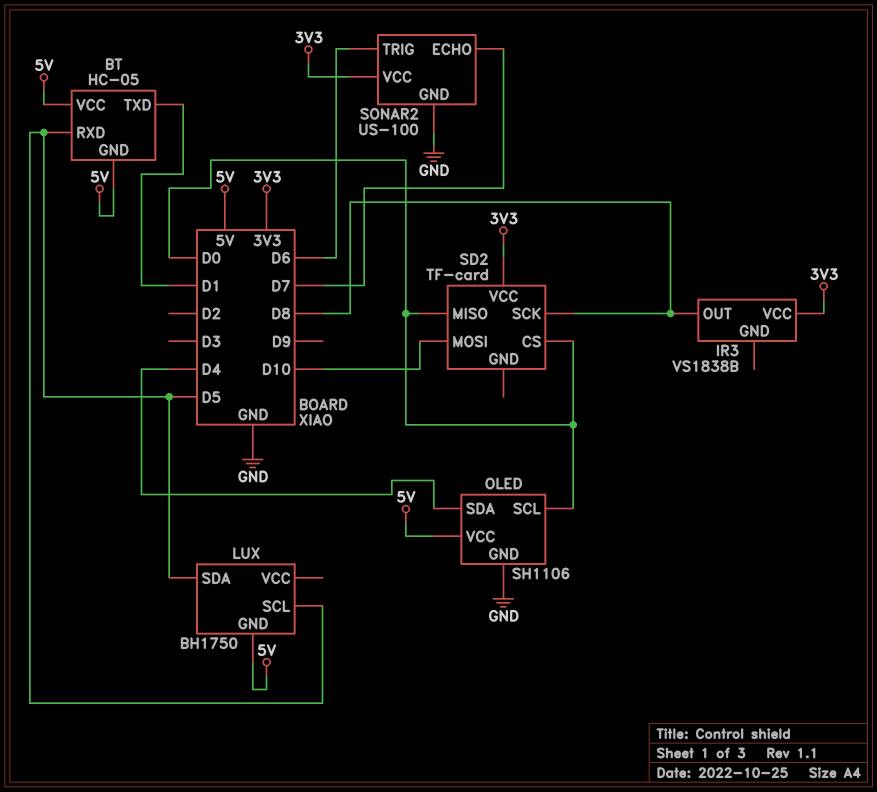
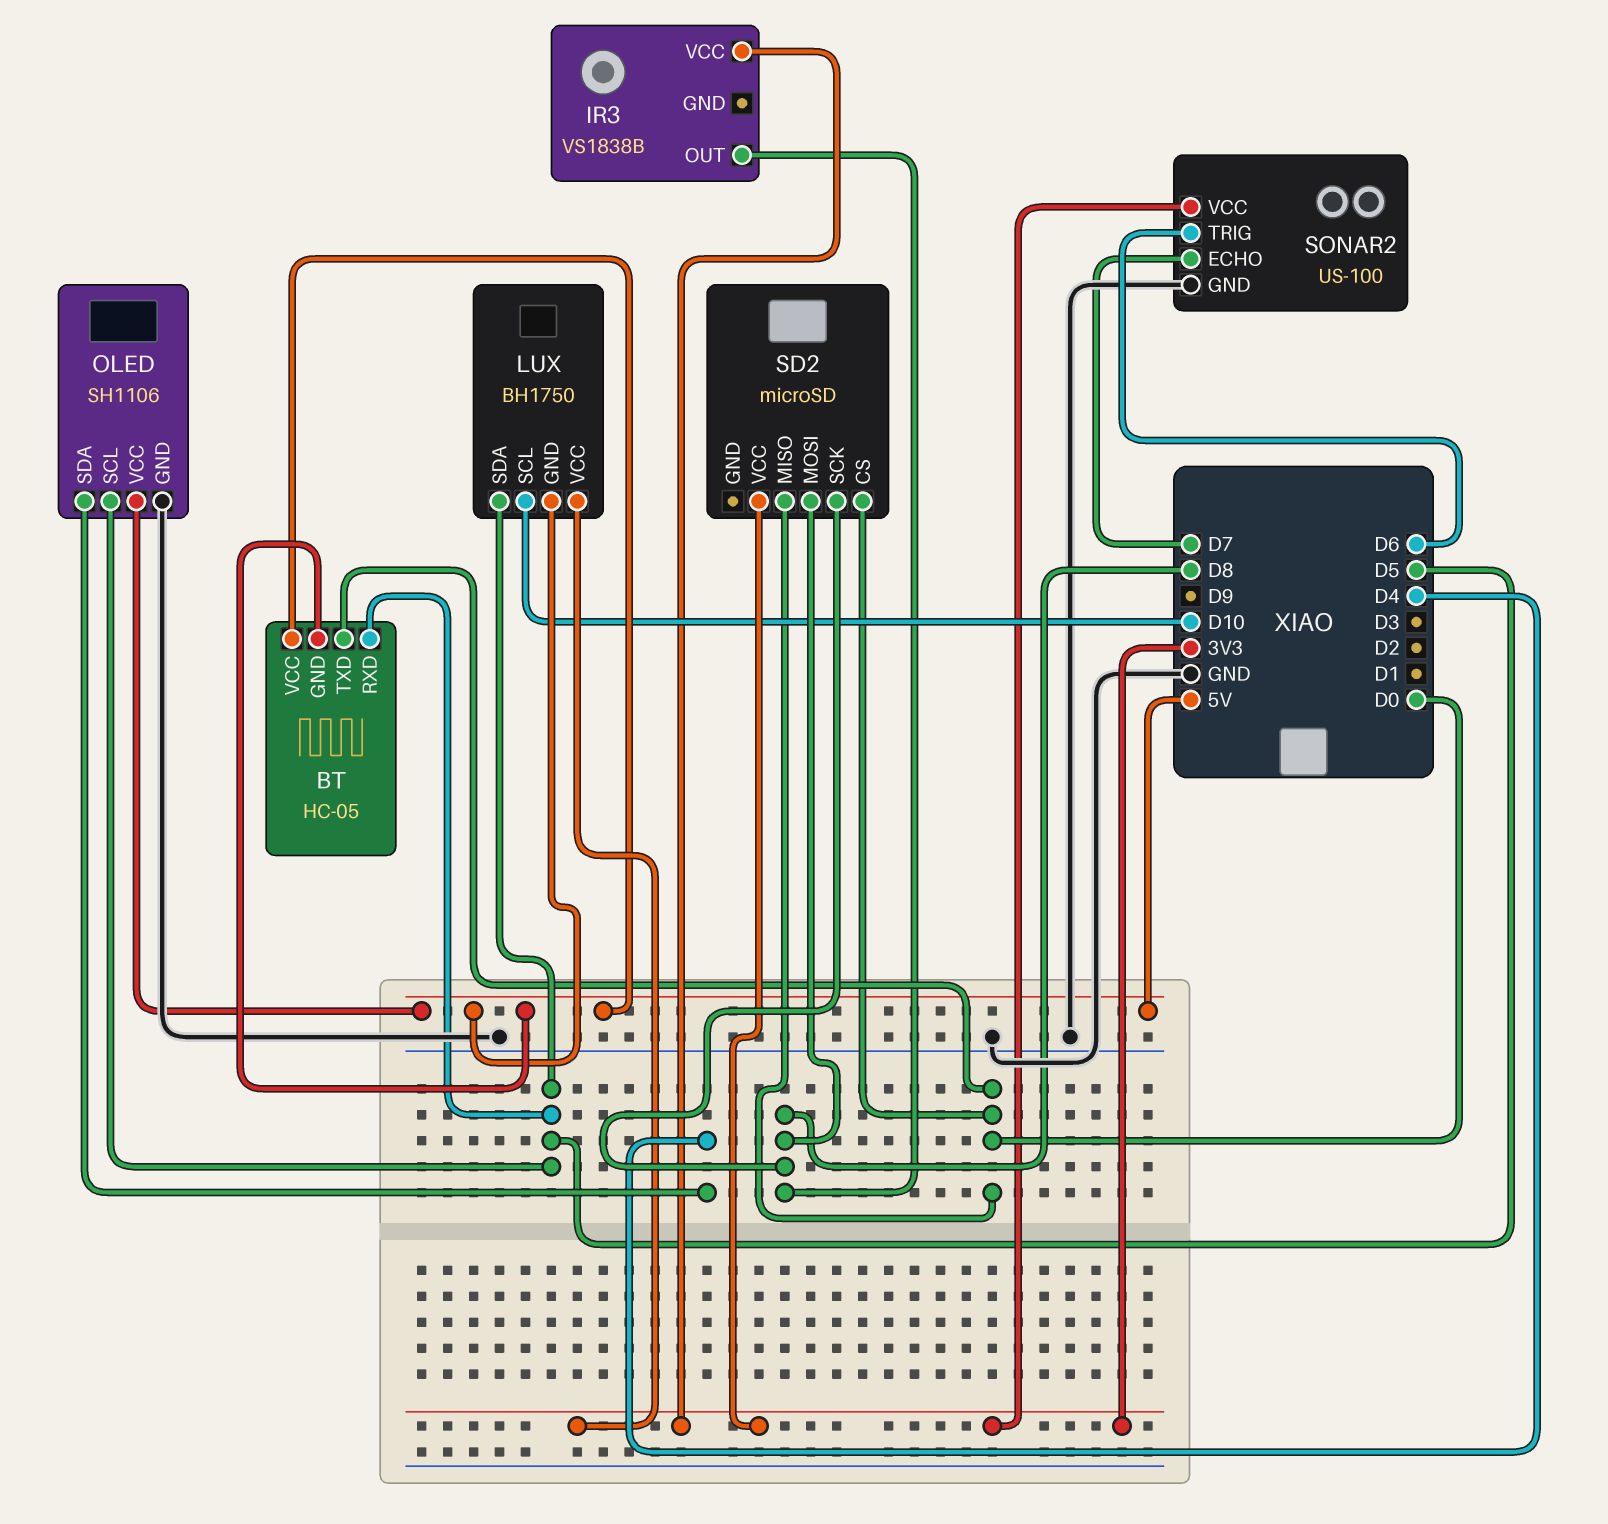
BT pin TXD: D1 -> D0
LUX pin SCL: D5 -> D10
LUX pin VCC: none -> 3V3
OLED pin SCL: D0 -> D5
SD2: TF-card -> microSD
SD2 pin MOSI: D10 -> D8

